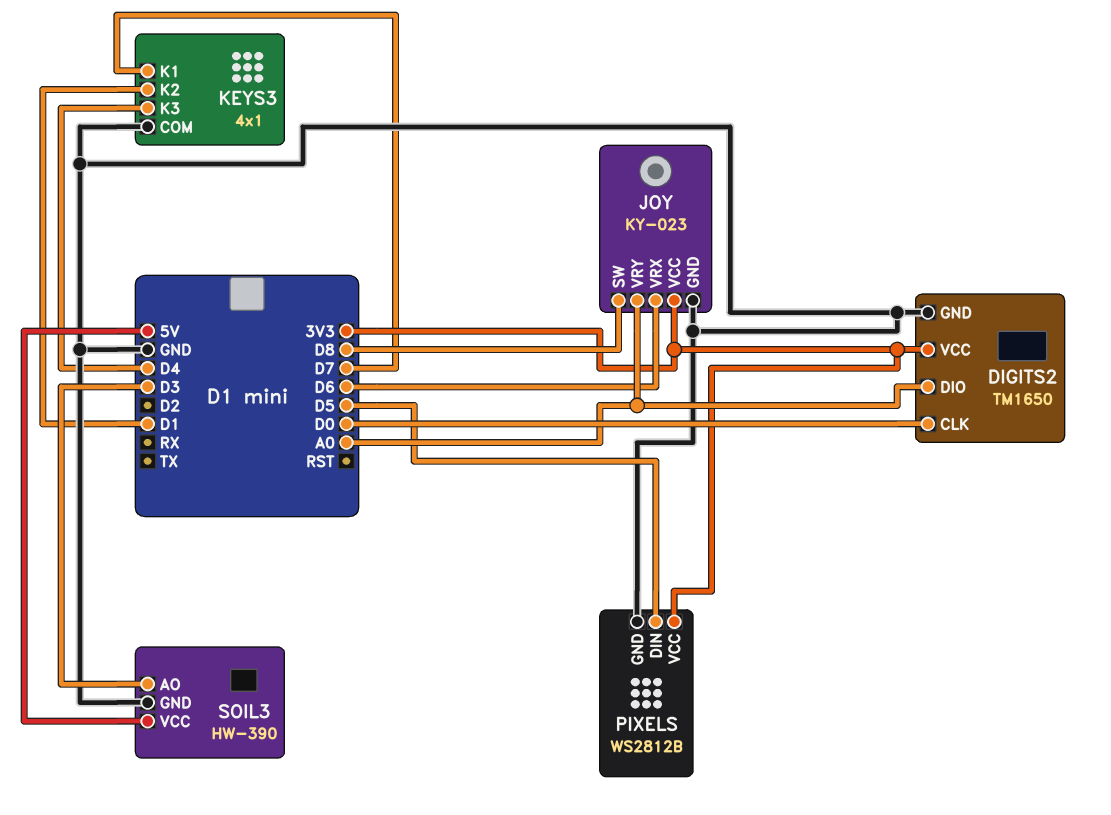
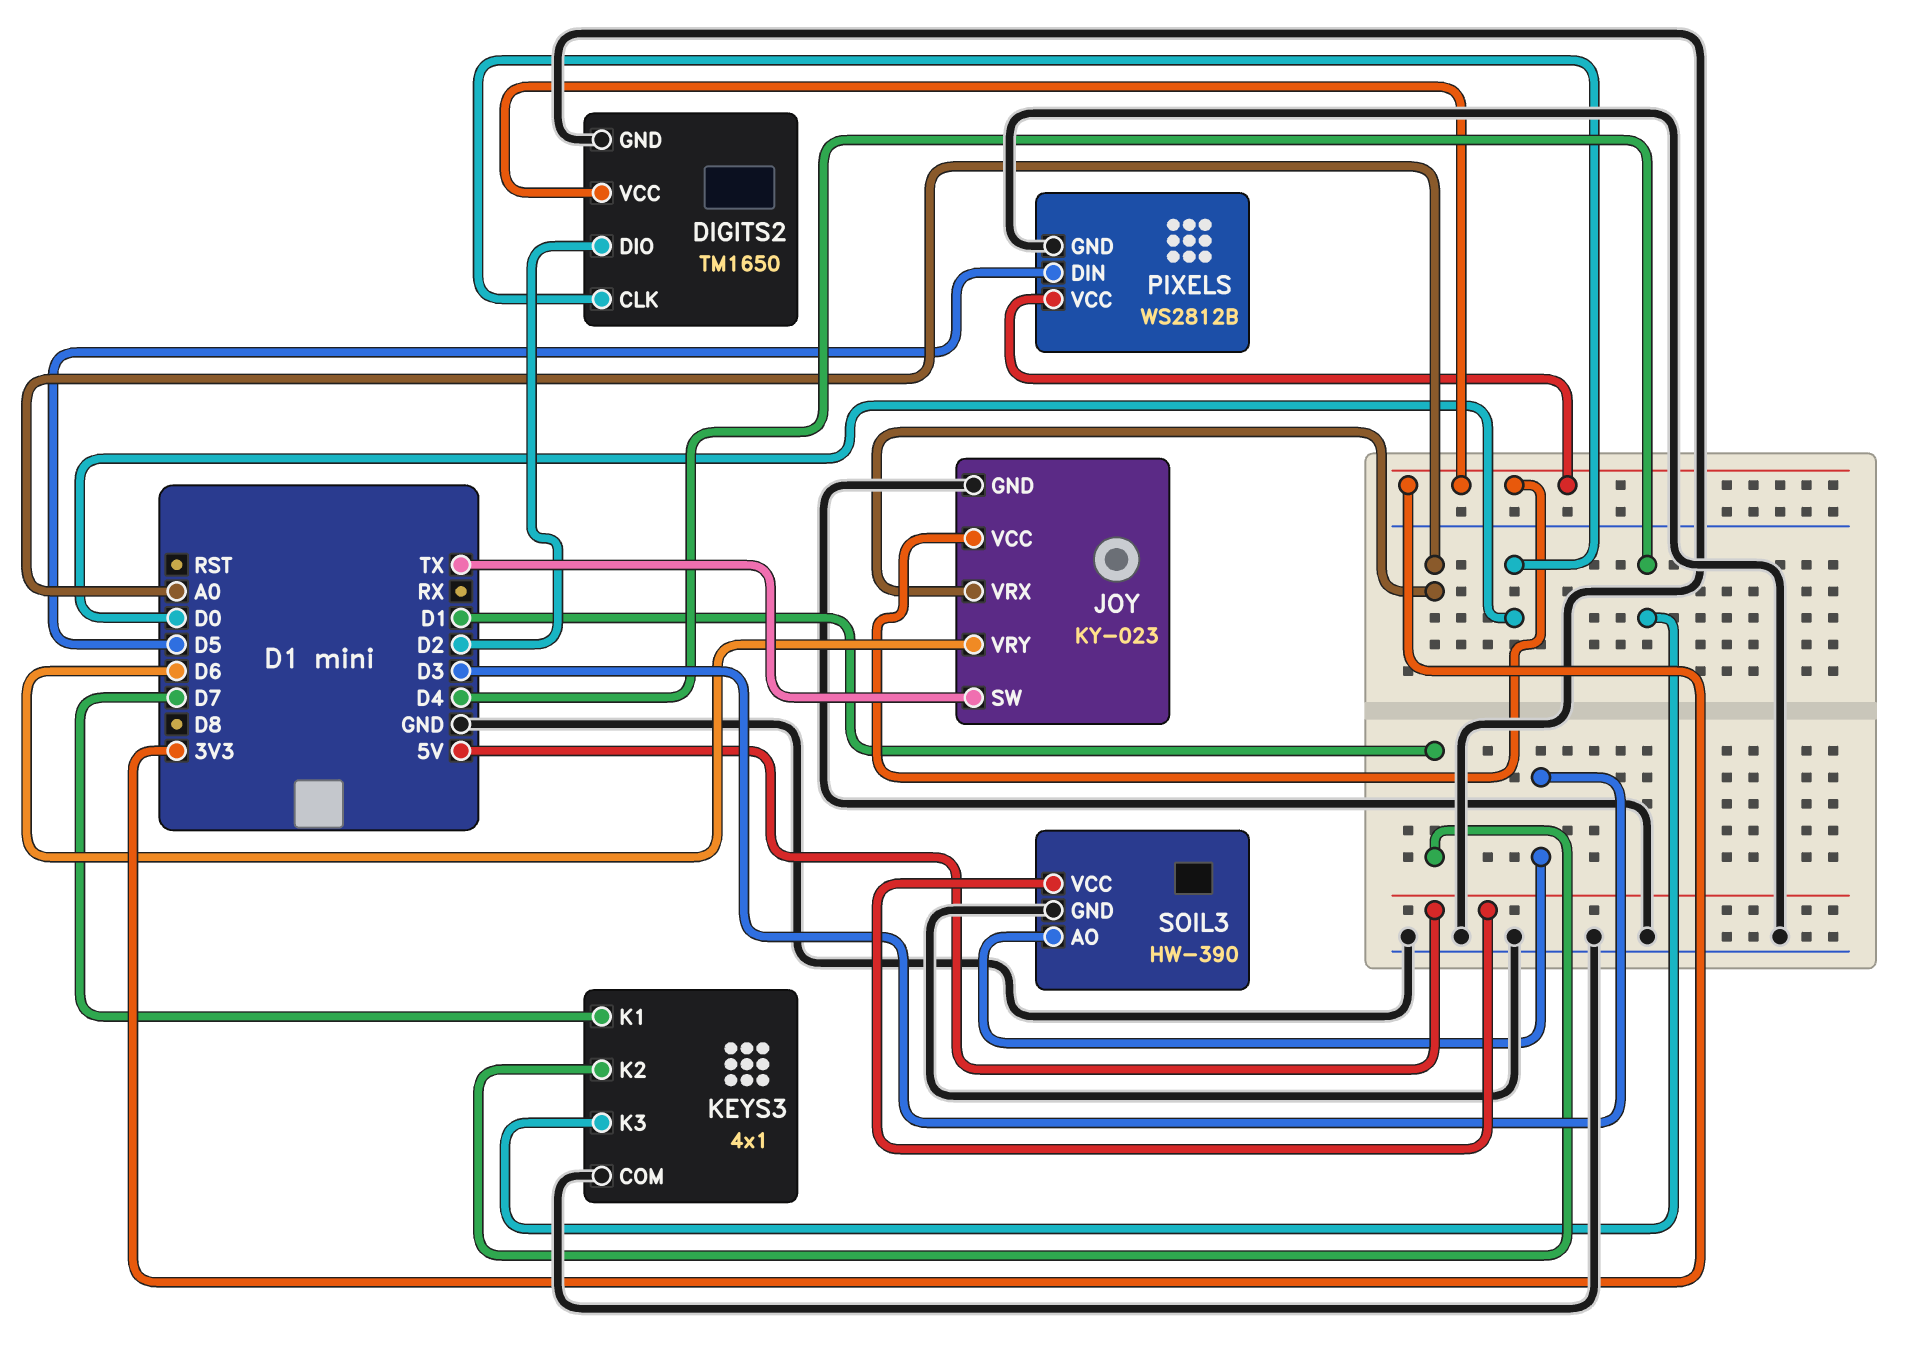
DIGITS2 pin DIO: A0 -> D2
JOY pin SW: D8 -> TX
JOY pin VRX: D6 -> A0
JOY pin VRY: A0 -> D6

